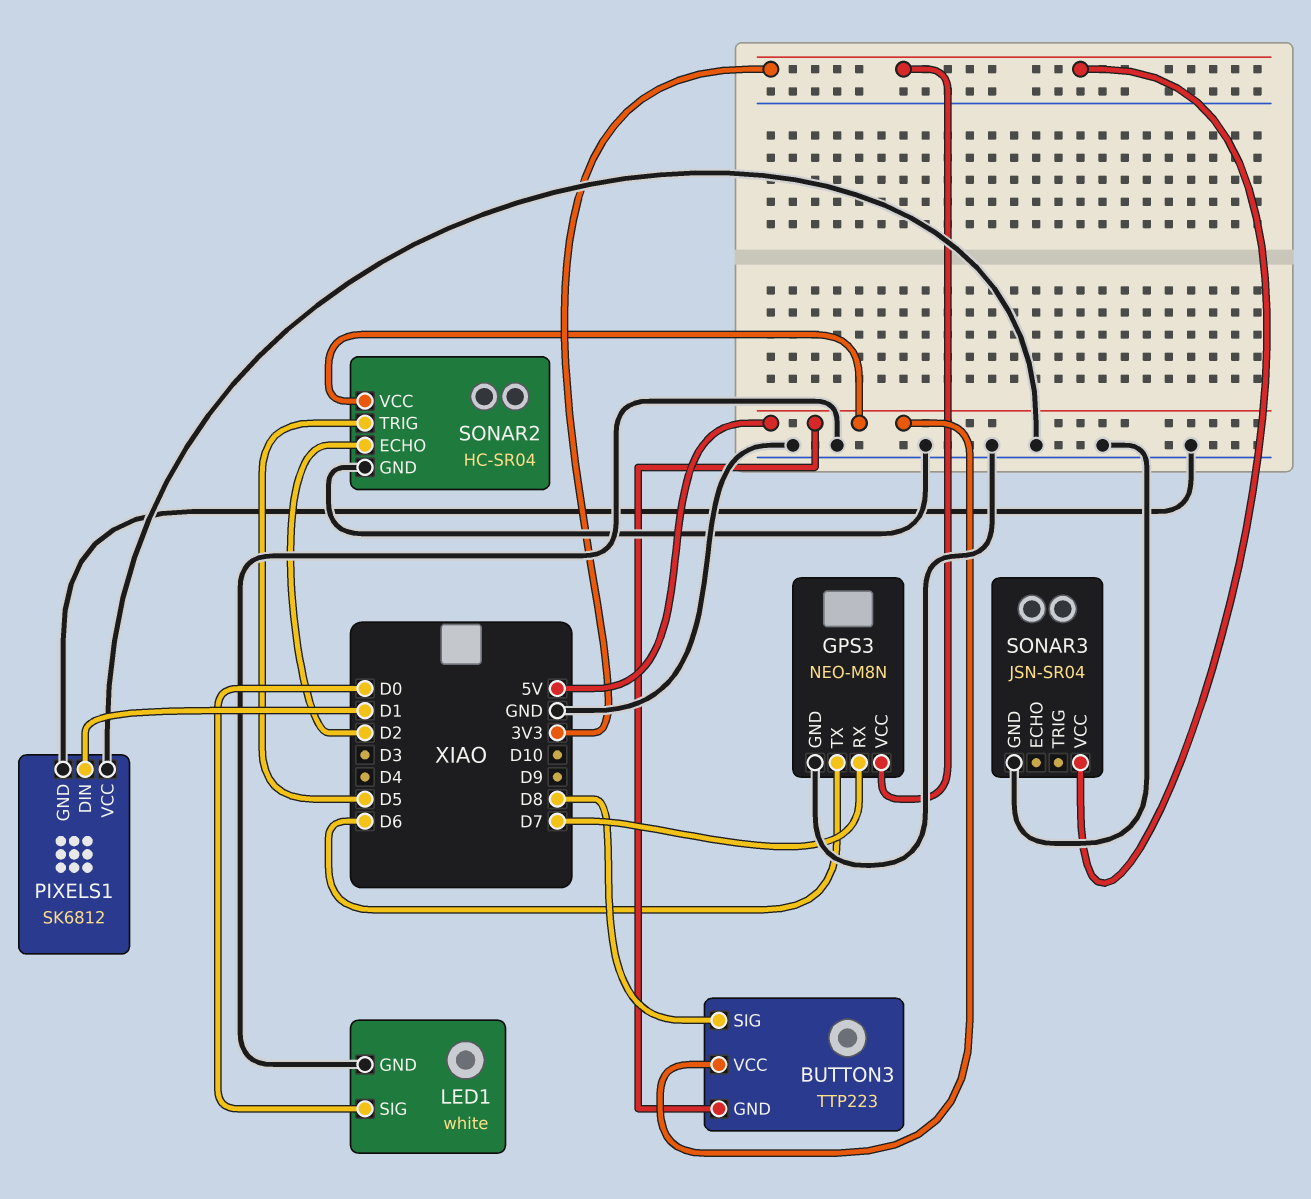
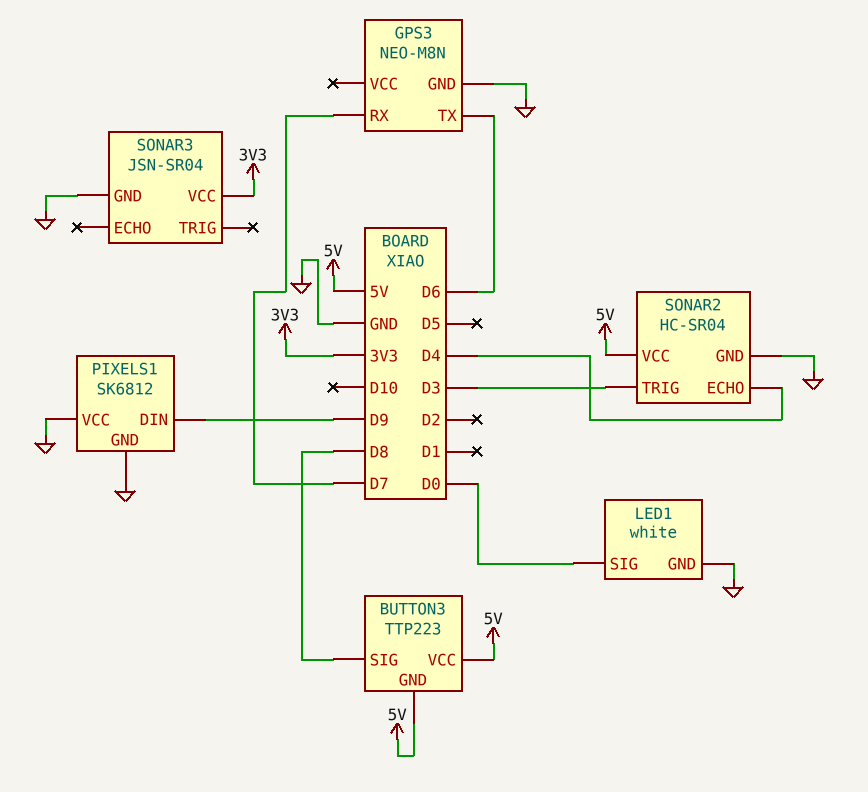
GPS3 pin VCC: 3V3 -> none
PIXELS1 pin DIN: D1 -> D9
SONAR2 pin ECHO: D2 -> D4
SONAR2 pin TRIG: D5 -> D3

